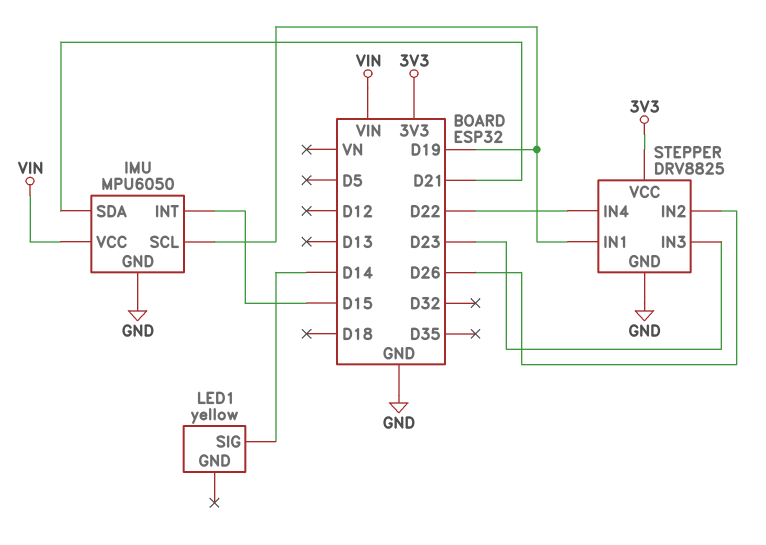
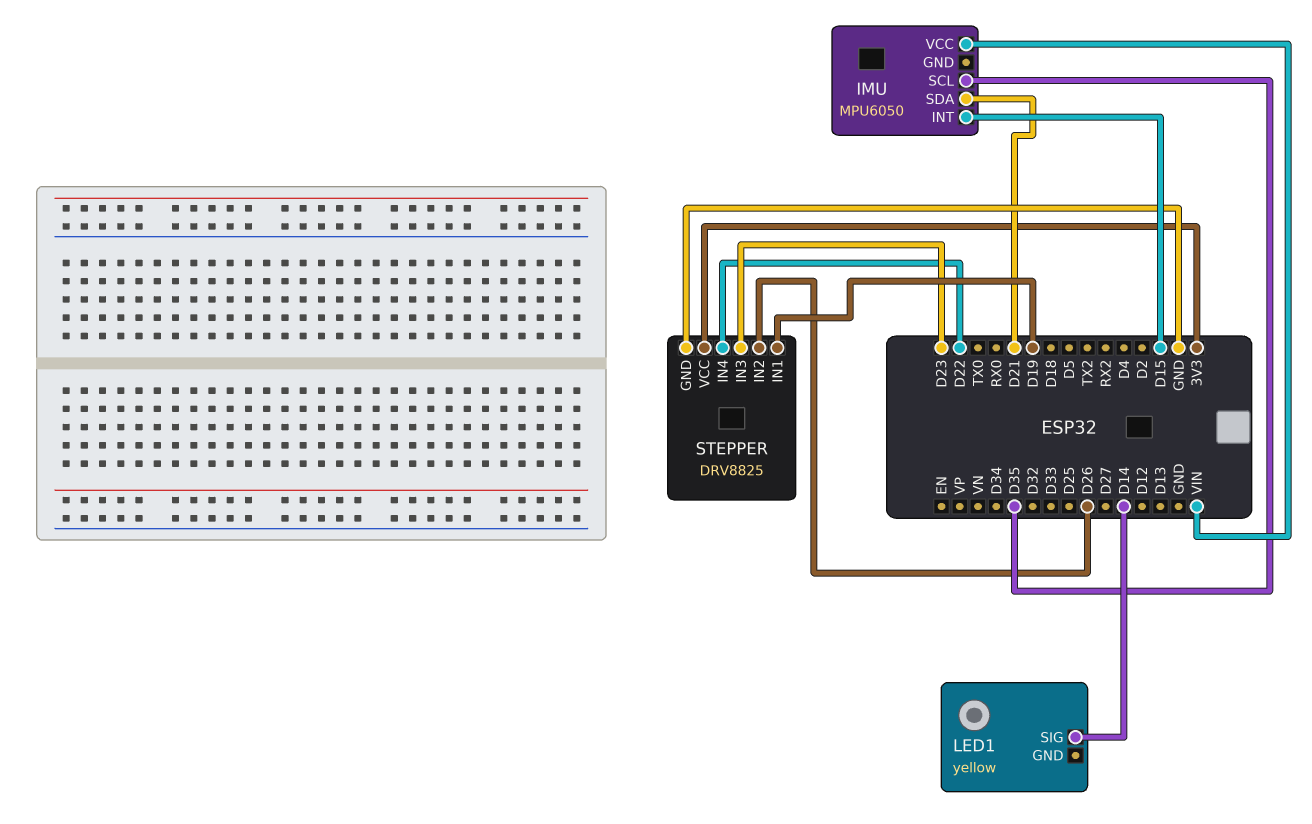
IMU pin GND: GND -> none
IMU pin SCL: D19 -> D35

